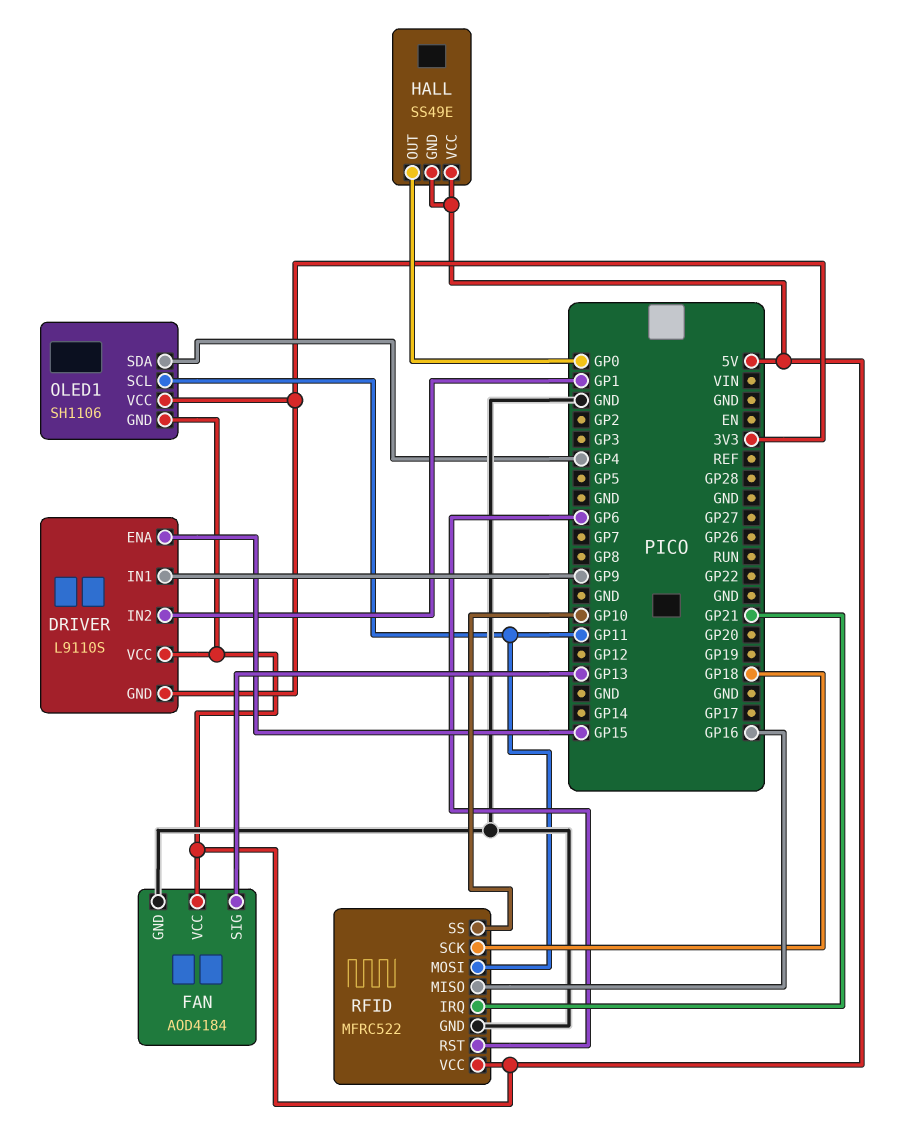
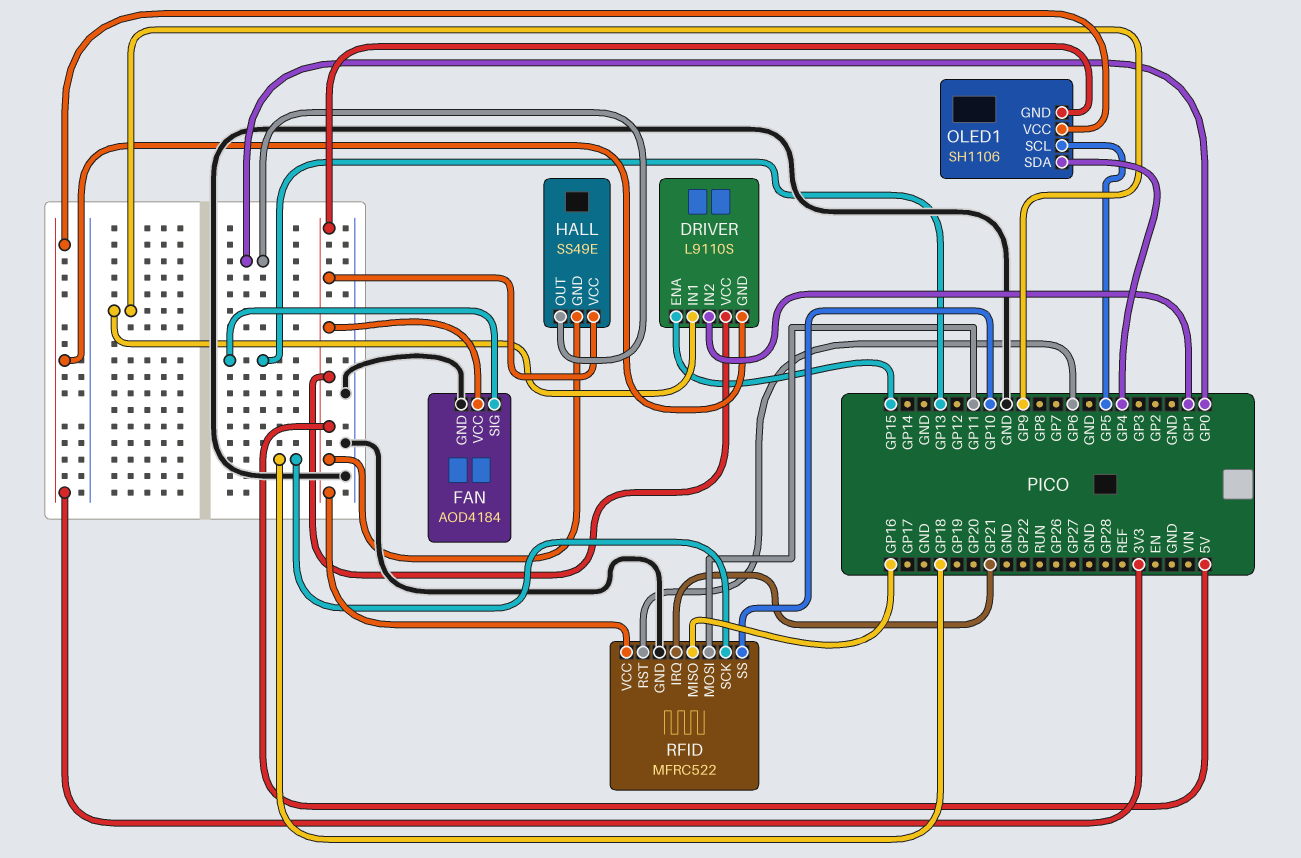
OLED1 pin SCL: GP11 -> GP5

